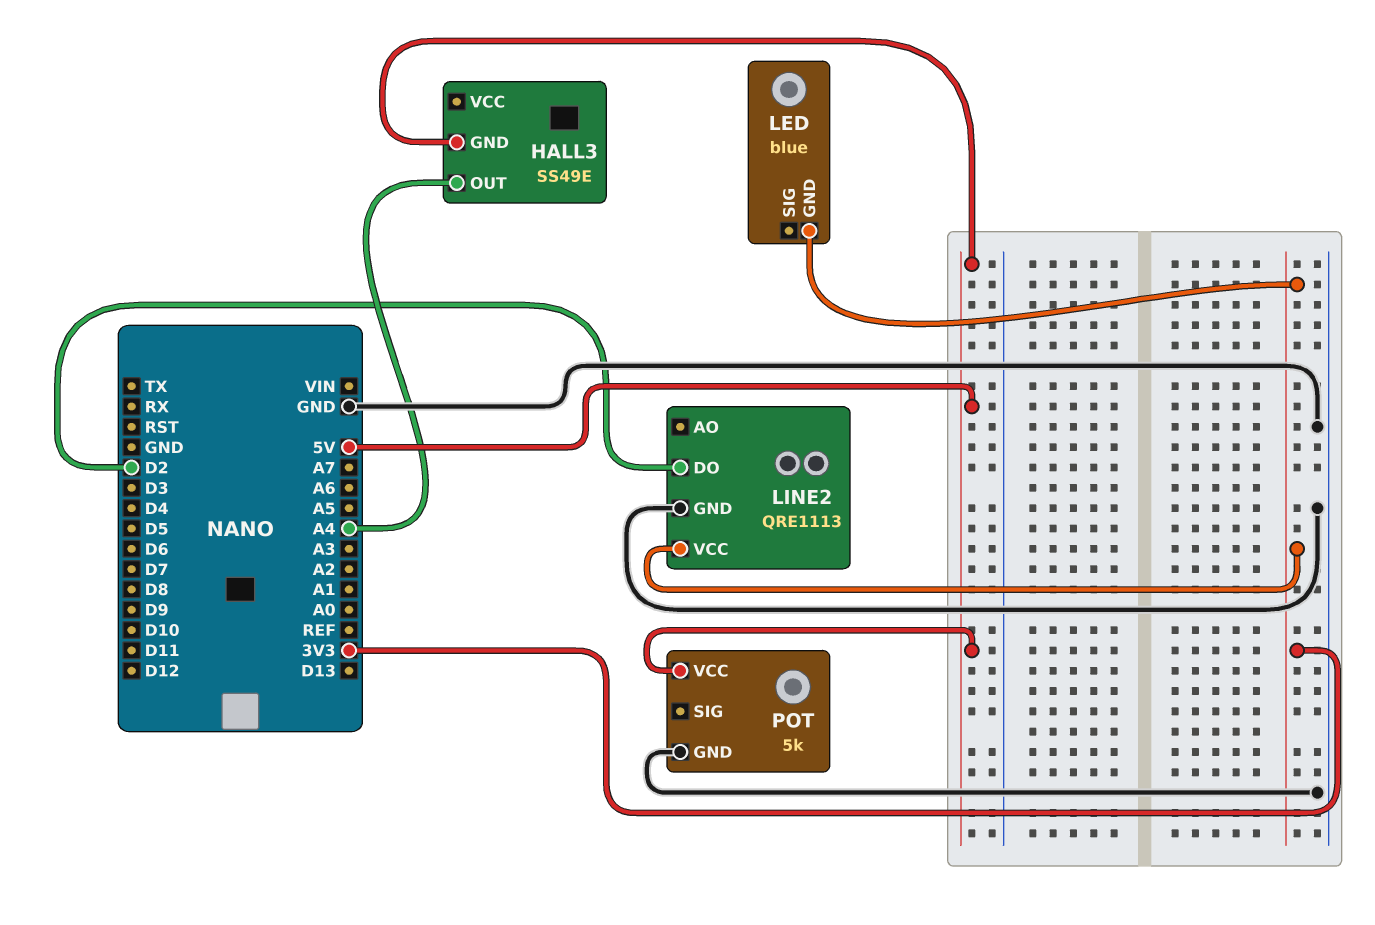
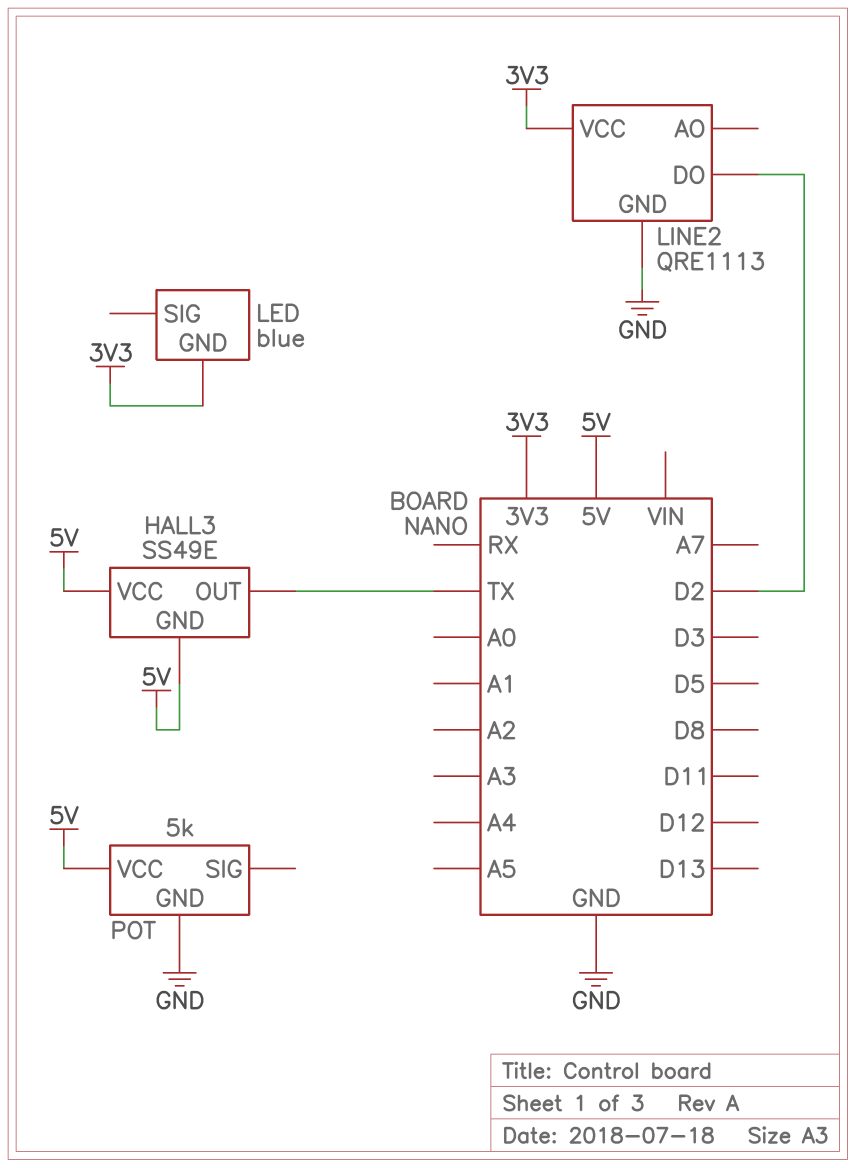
HALL3 pin OUT: A4 -> TX
HALL3 pin VCC: none -> 5V

